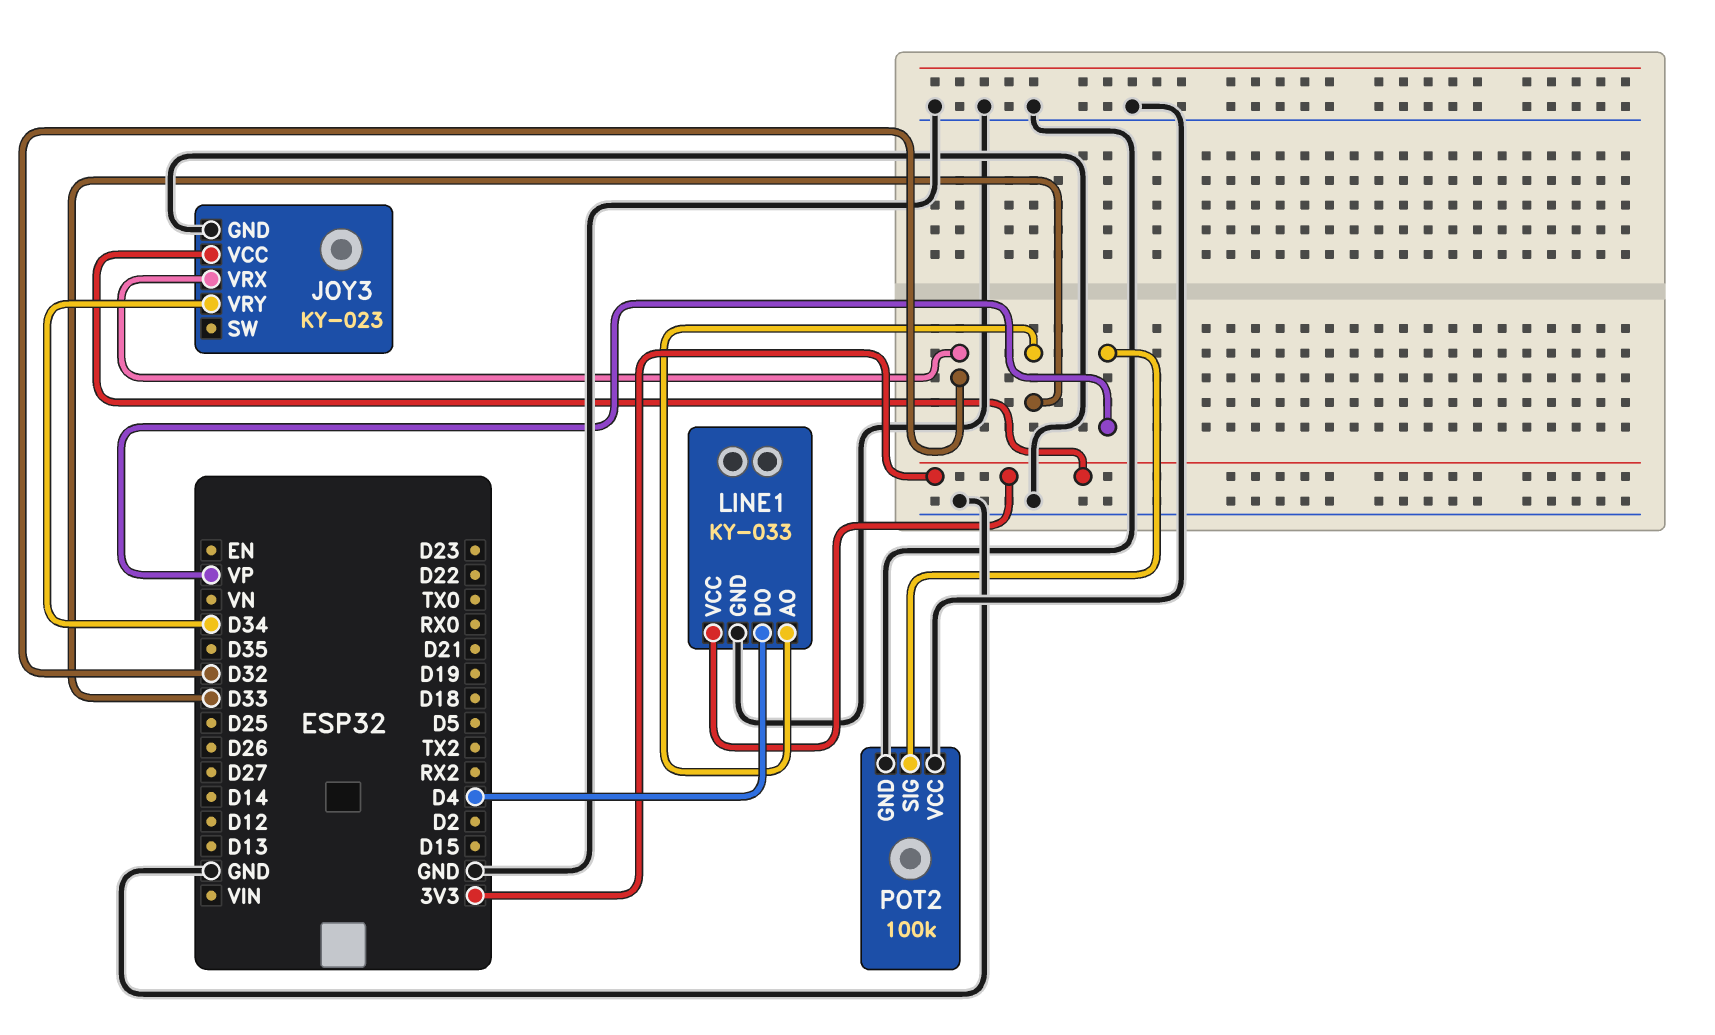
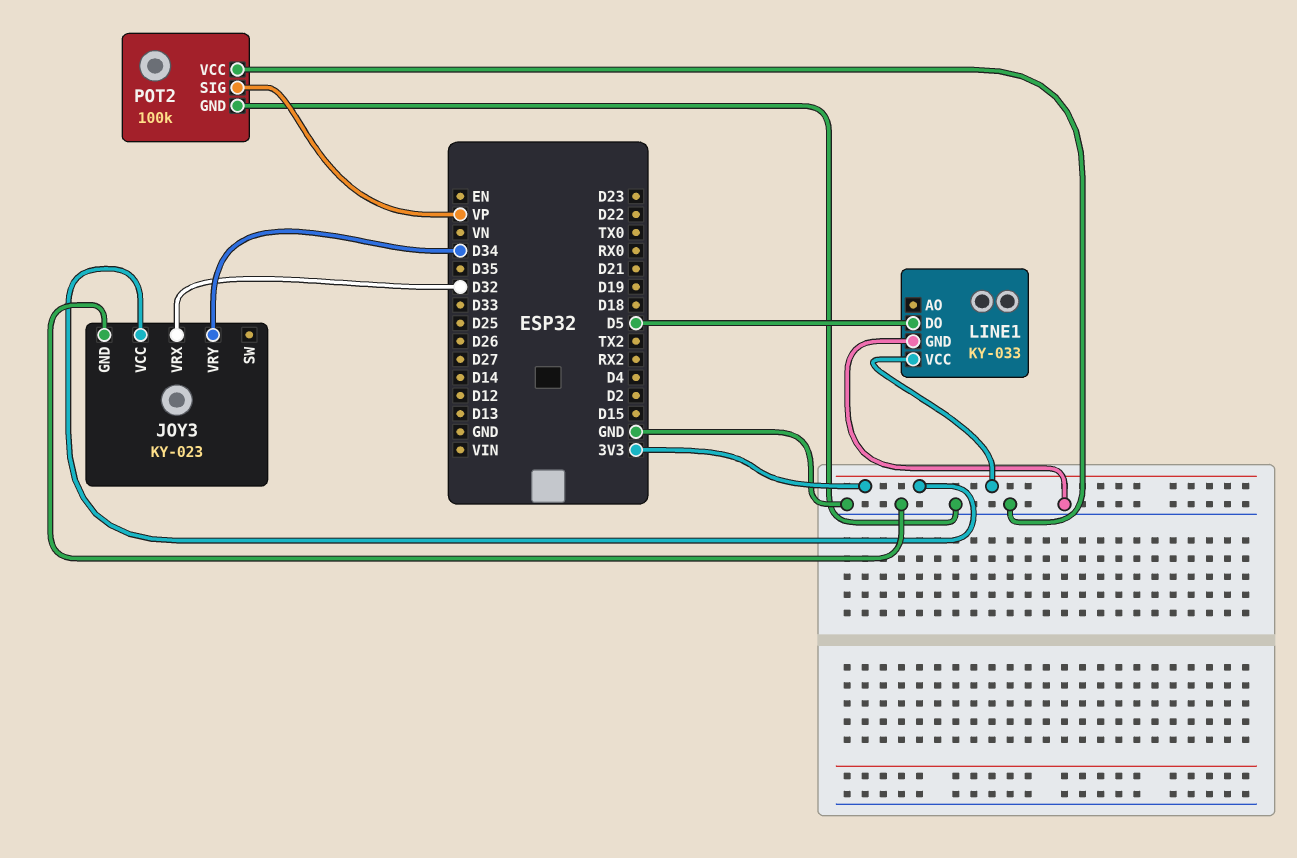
LINE1 pin AO: D33 -> none
LINE1 pin DO: D4 -> D5

